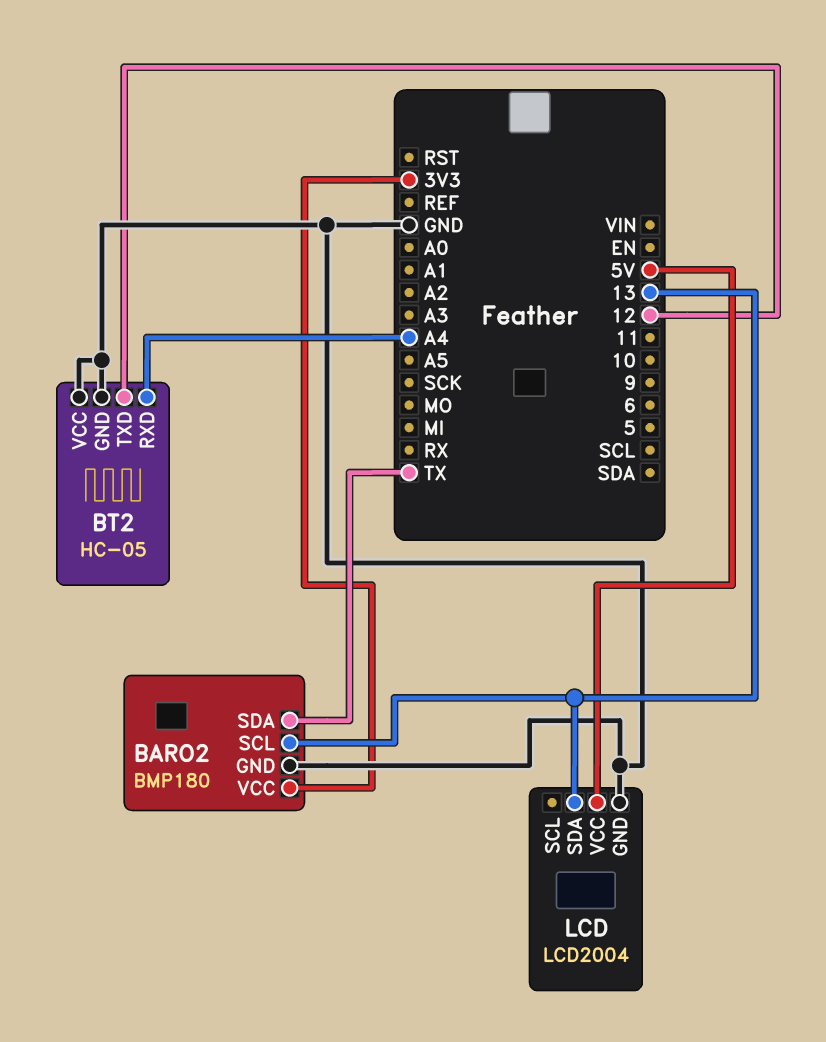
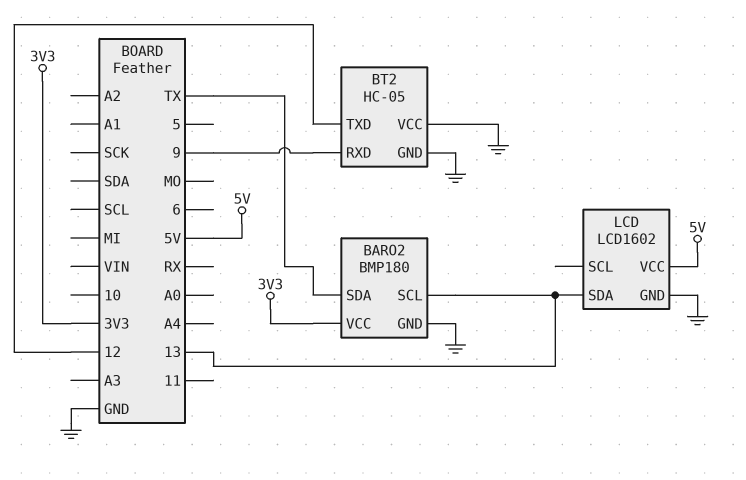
BT2 pin RXD: A4 -> 9
LCD: LCD2004 -> LCD1602

